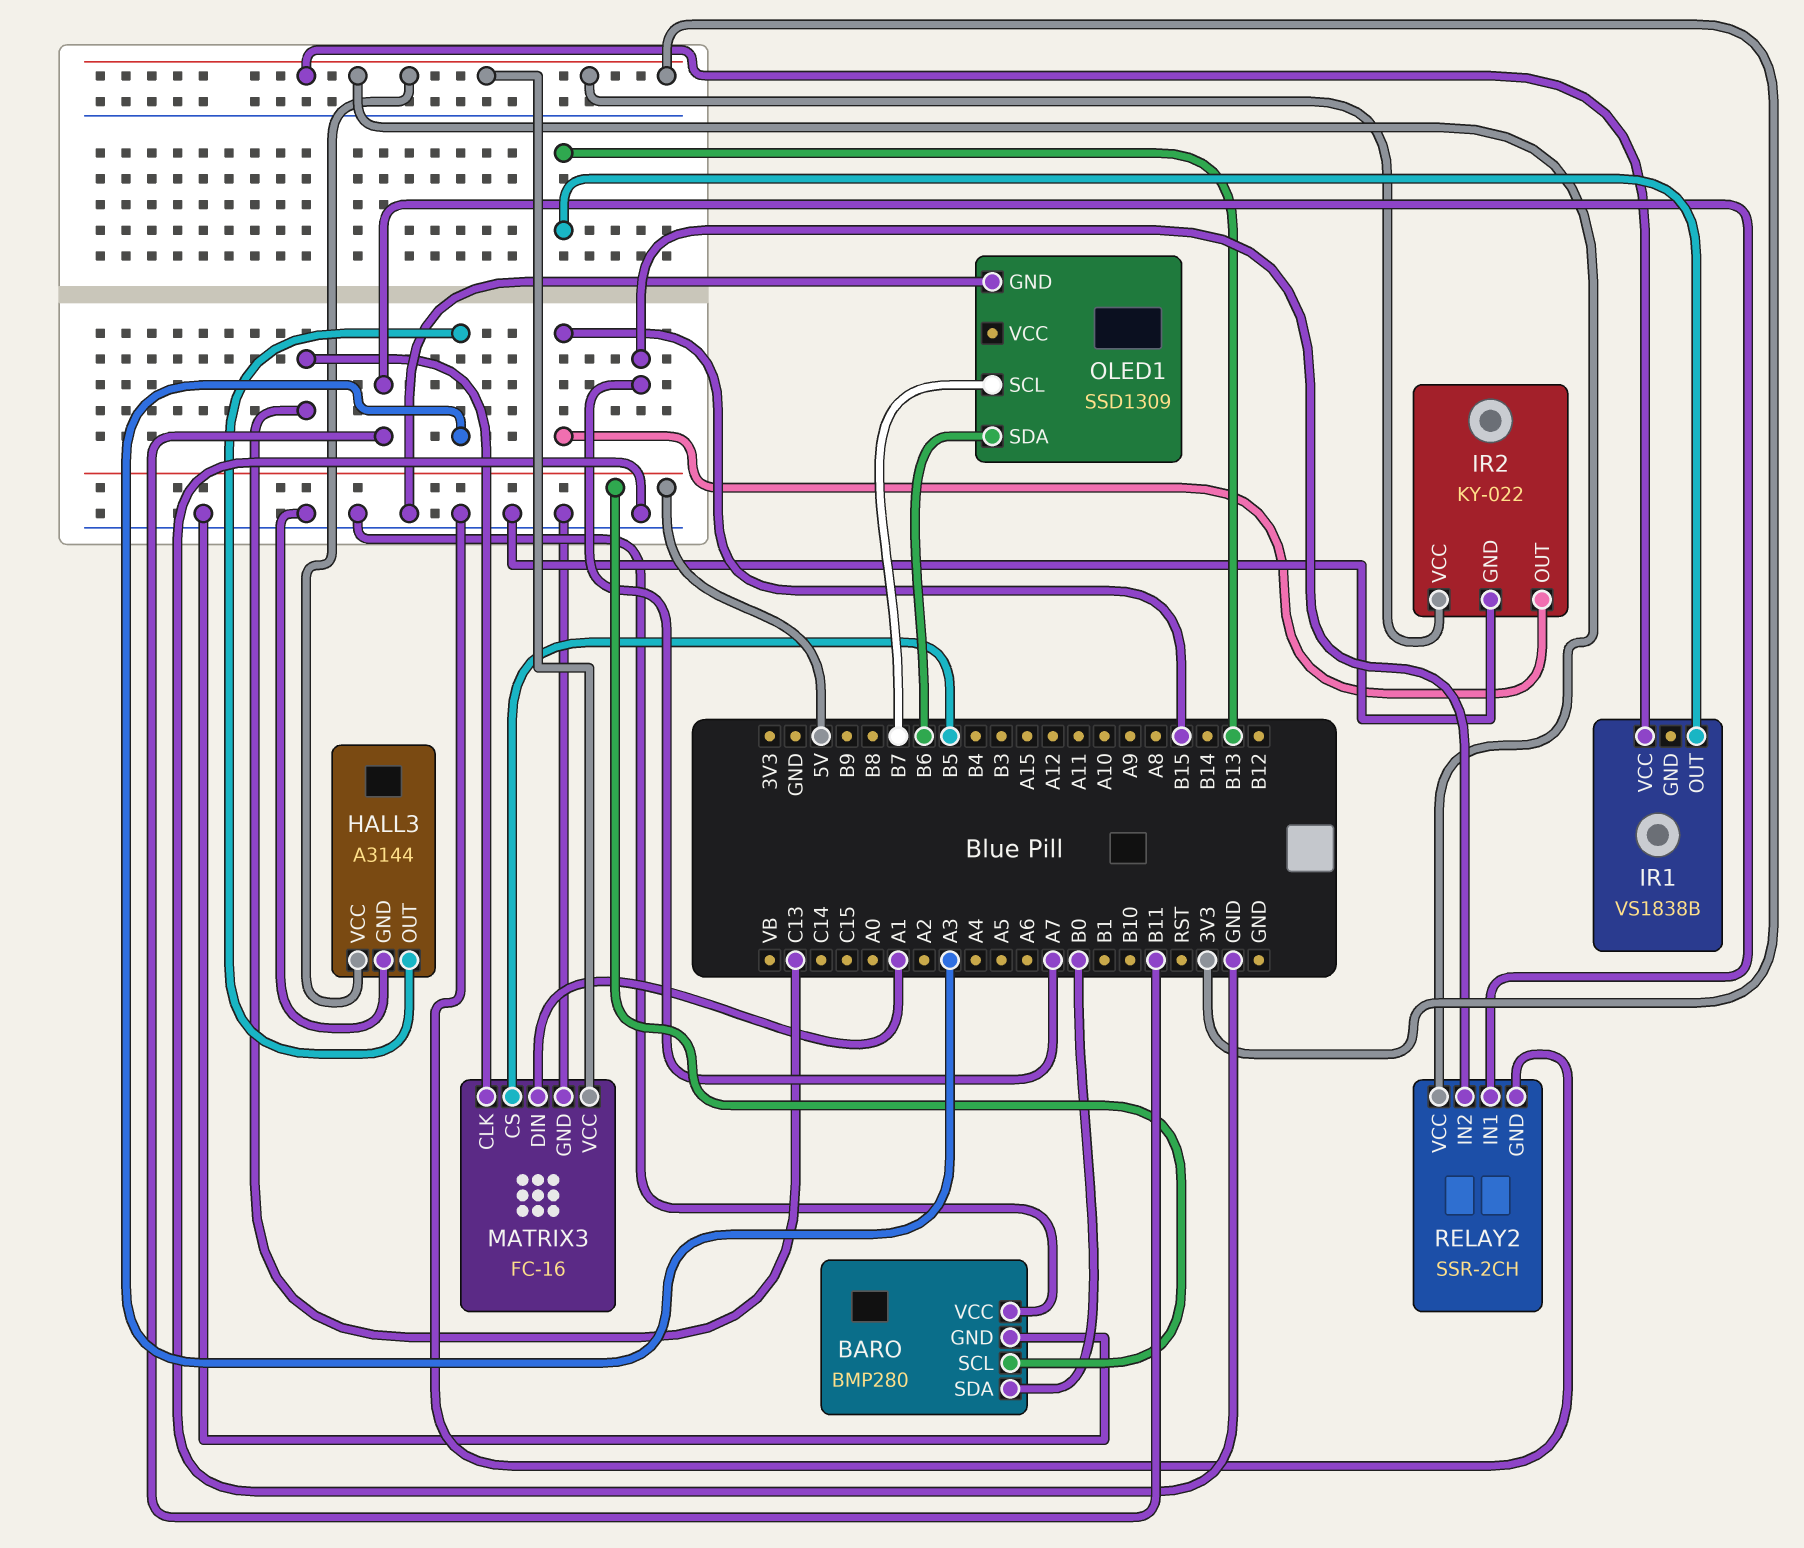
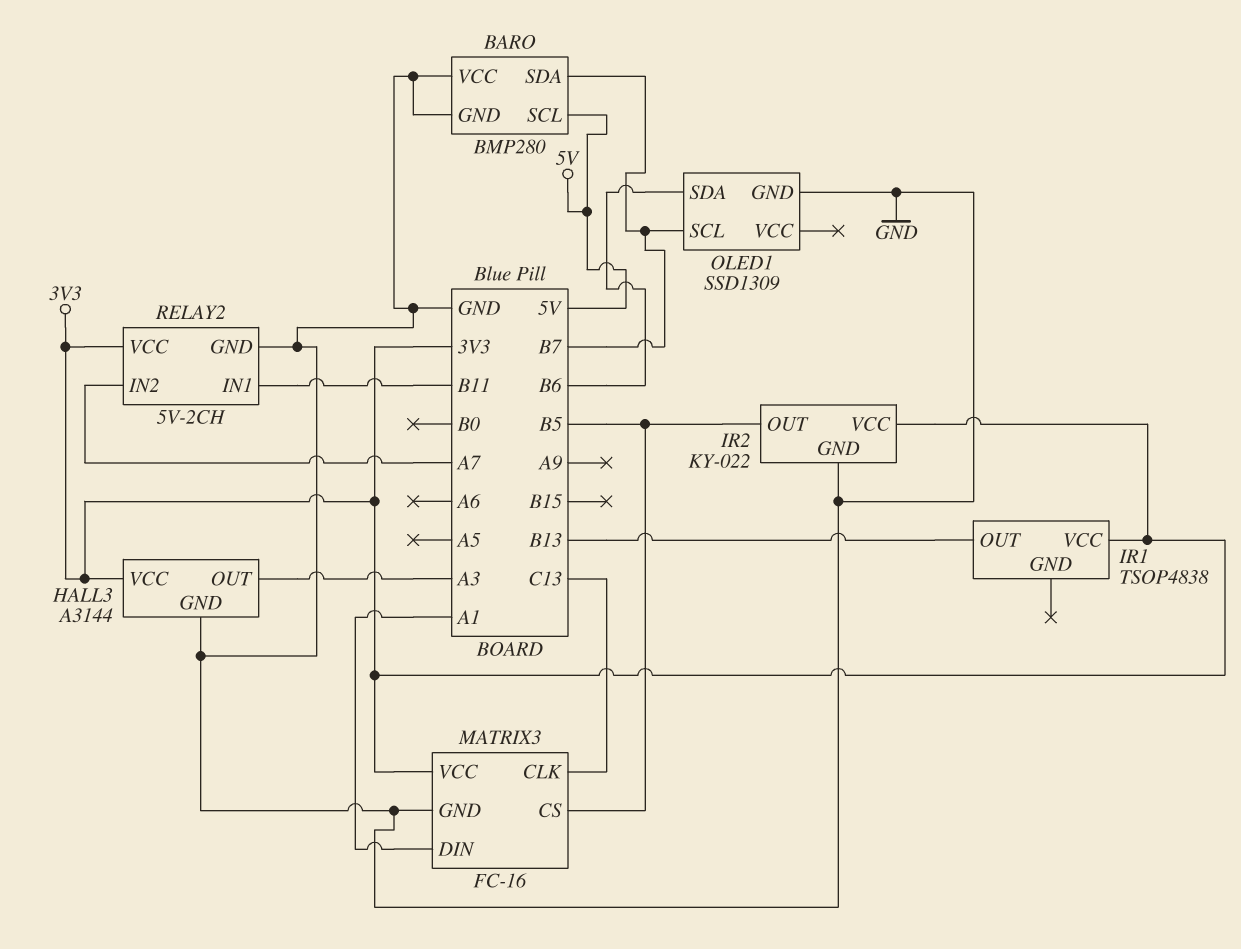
BARO pin SDA: B0 -> B7
IR1: VS1838B -> TSOP4838
IR2 pin OUT: B15 -> B5
RELAY2: SSR-2CH -> 5V-2CH

